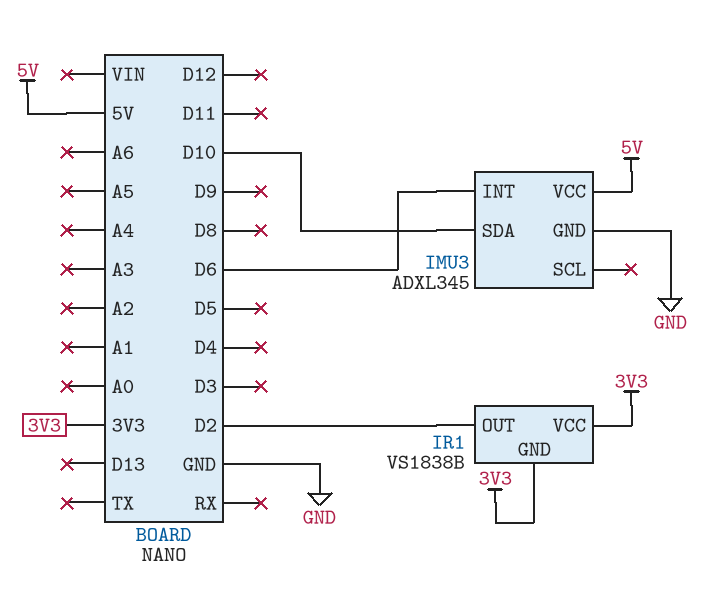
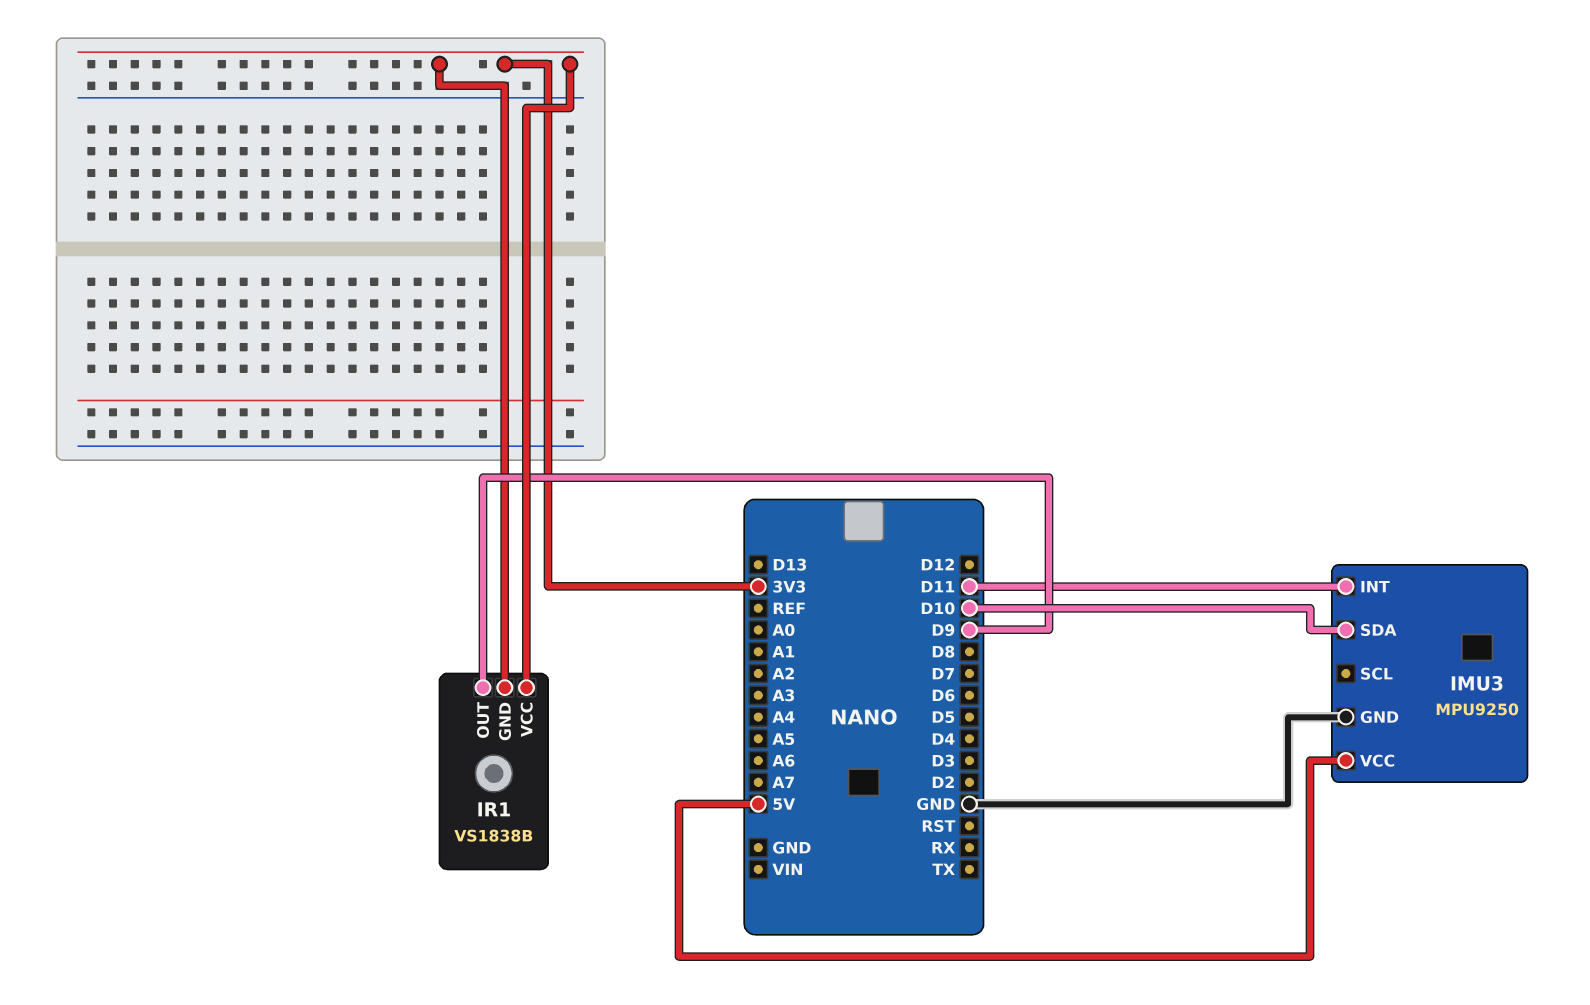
IMU3: ADXL345 -> MPU9250
IMU3 pin INT: D6 -> D11
IR1 pin OUT: D2 -> D9

